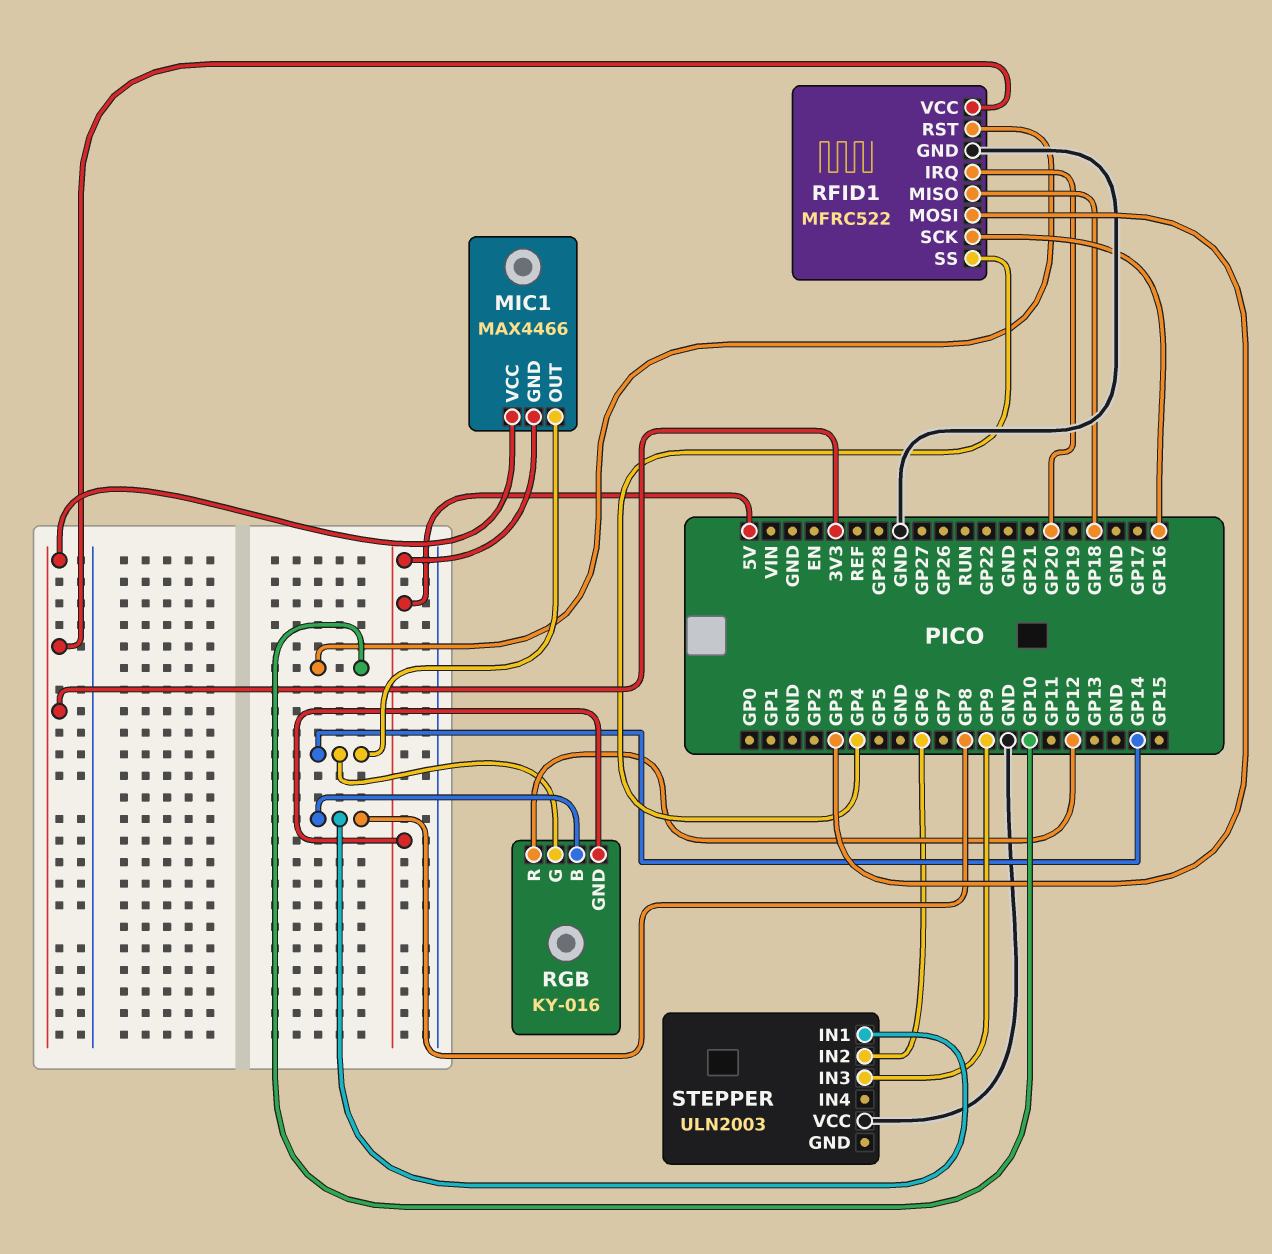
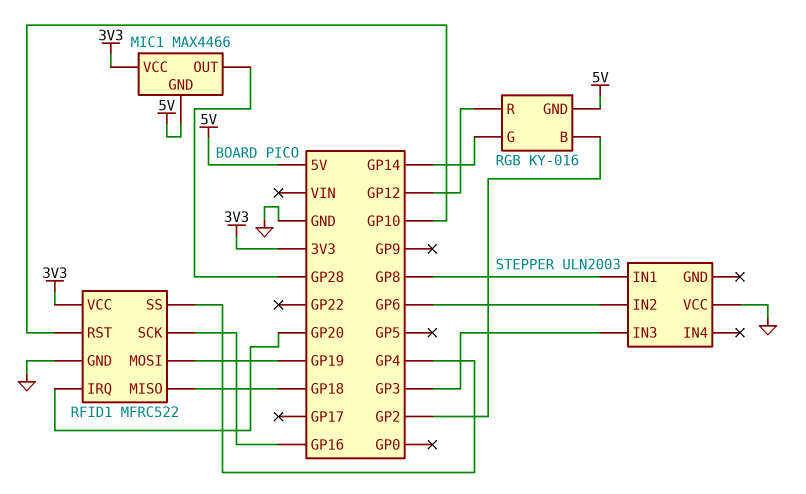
MIC1 pin OUT: GP14 -> GP28
RFID1 pin MOSI: GP3 -> GP19
RGB pin B: GP8 -> GP2
STEPPER pin IN3: GP9 -> GP3

